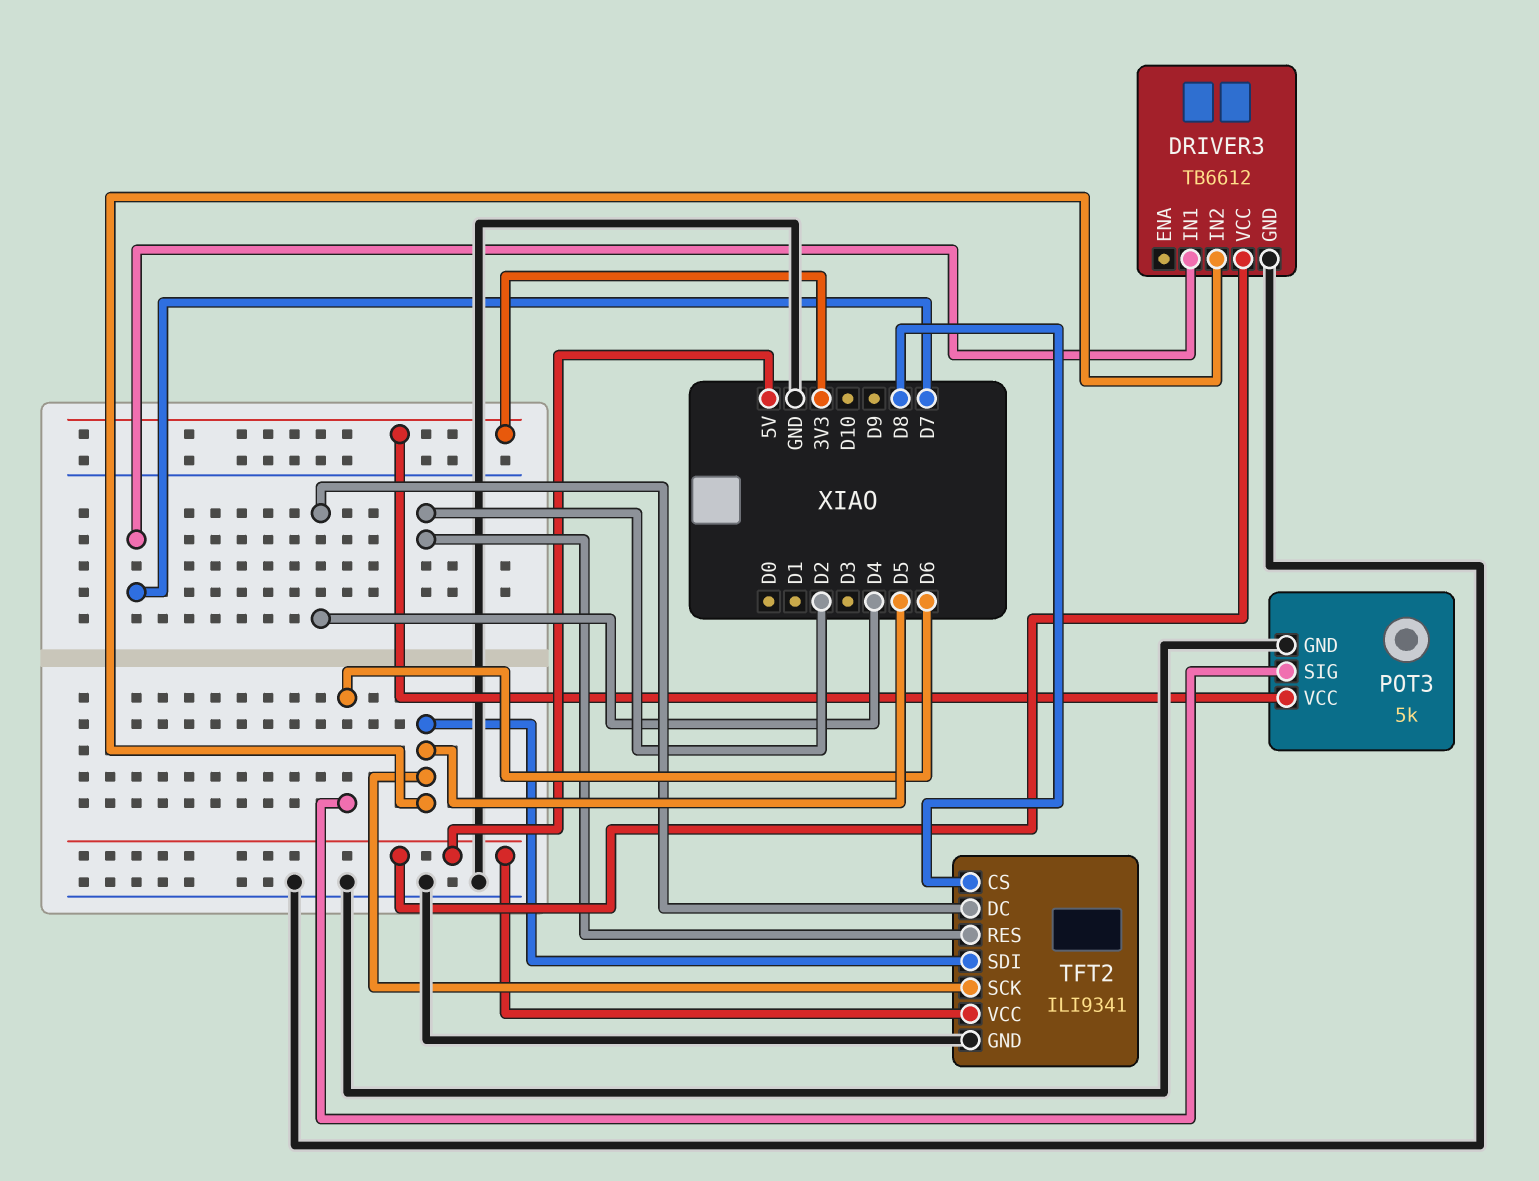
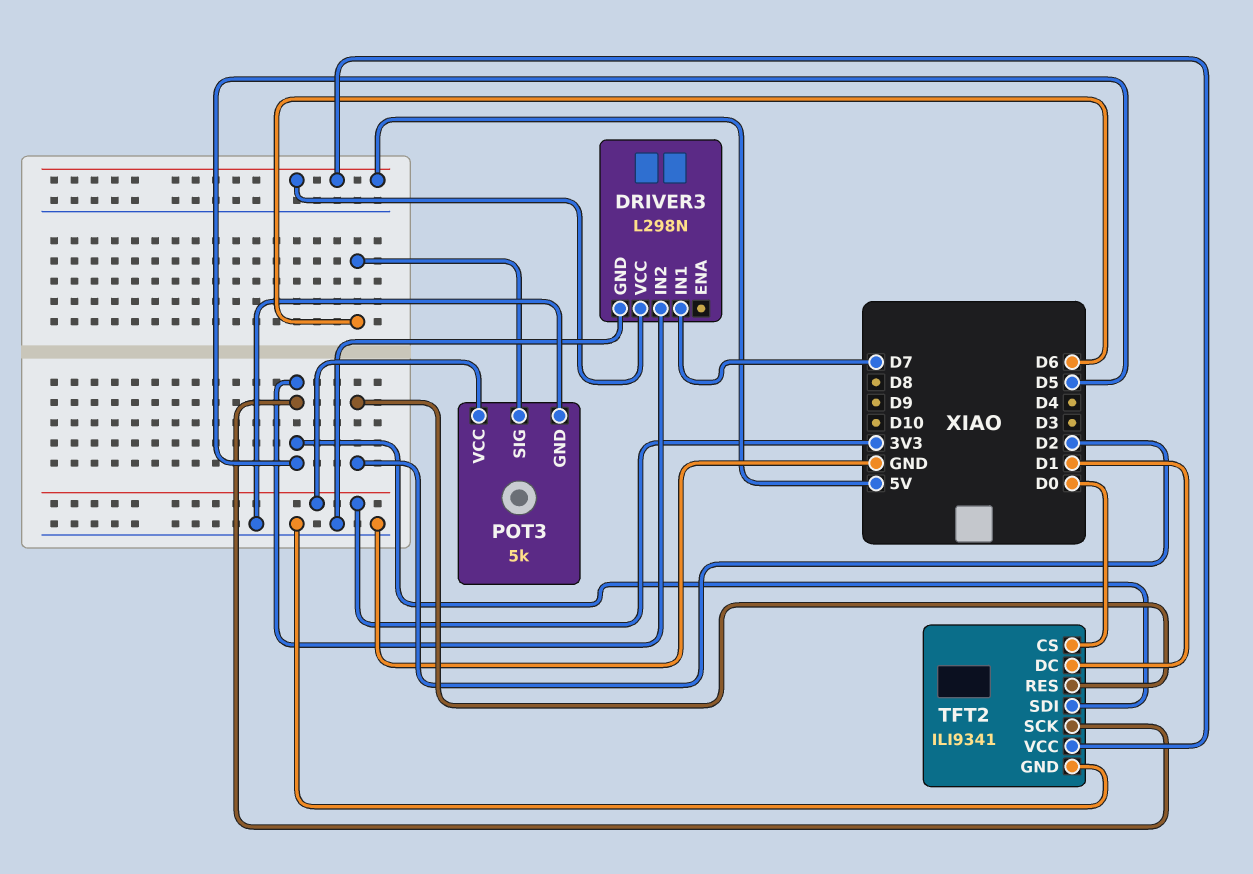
DRIVER3: TB6612 -> L298N
TFT2 pin CS: D8 -> D0
TFT2 pin DC: D4 -> D1

